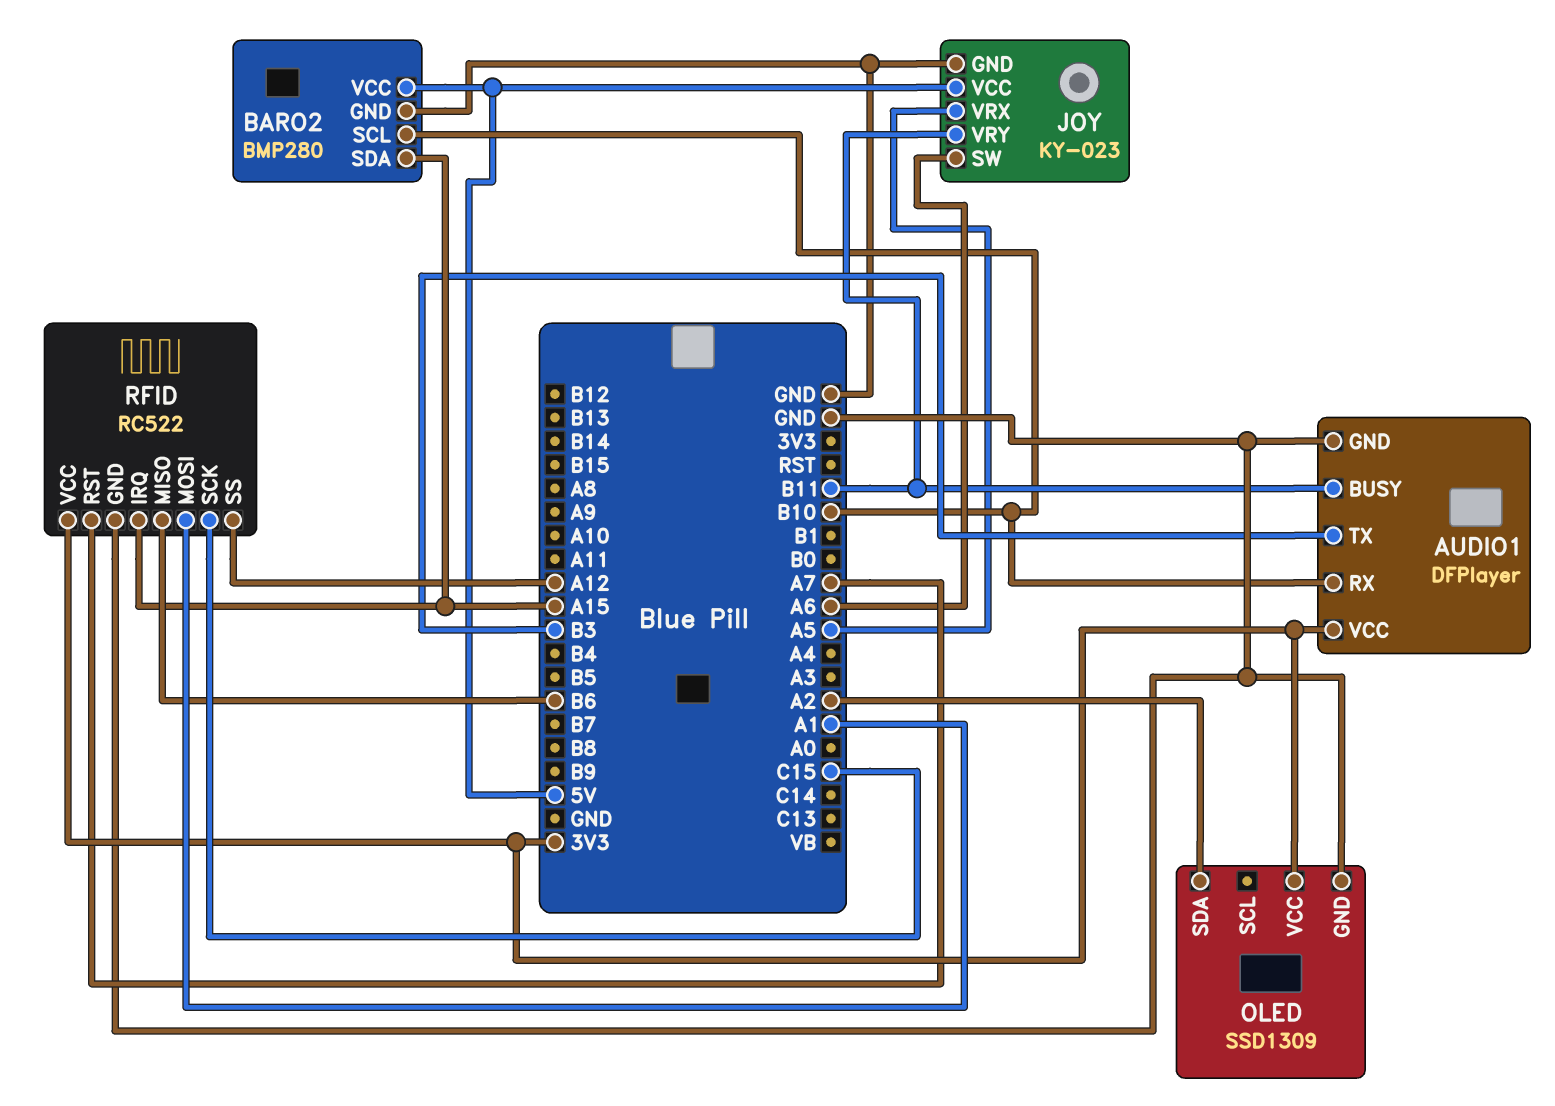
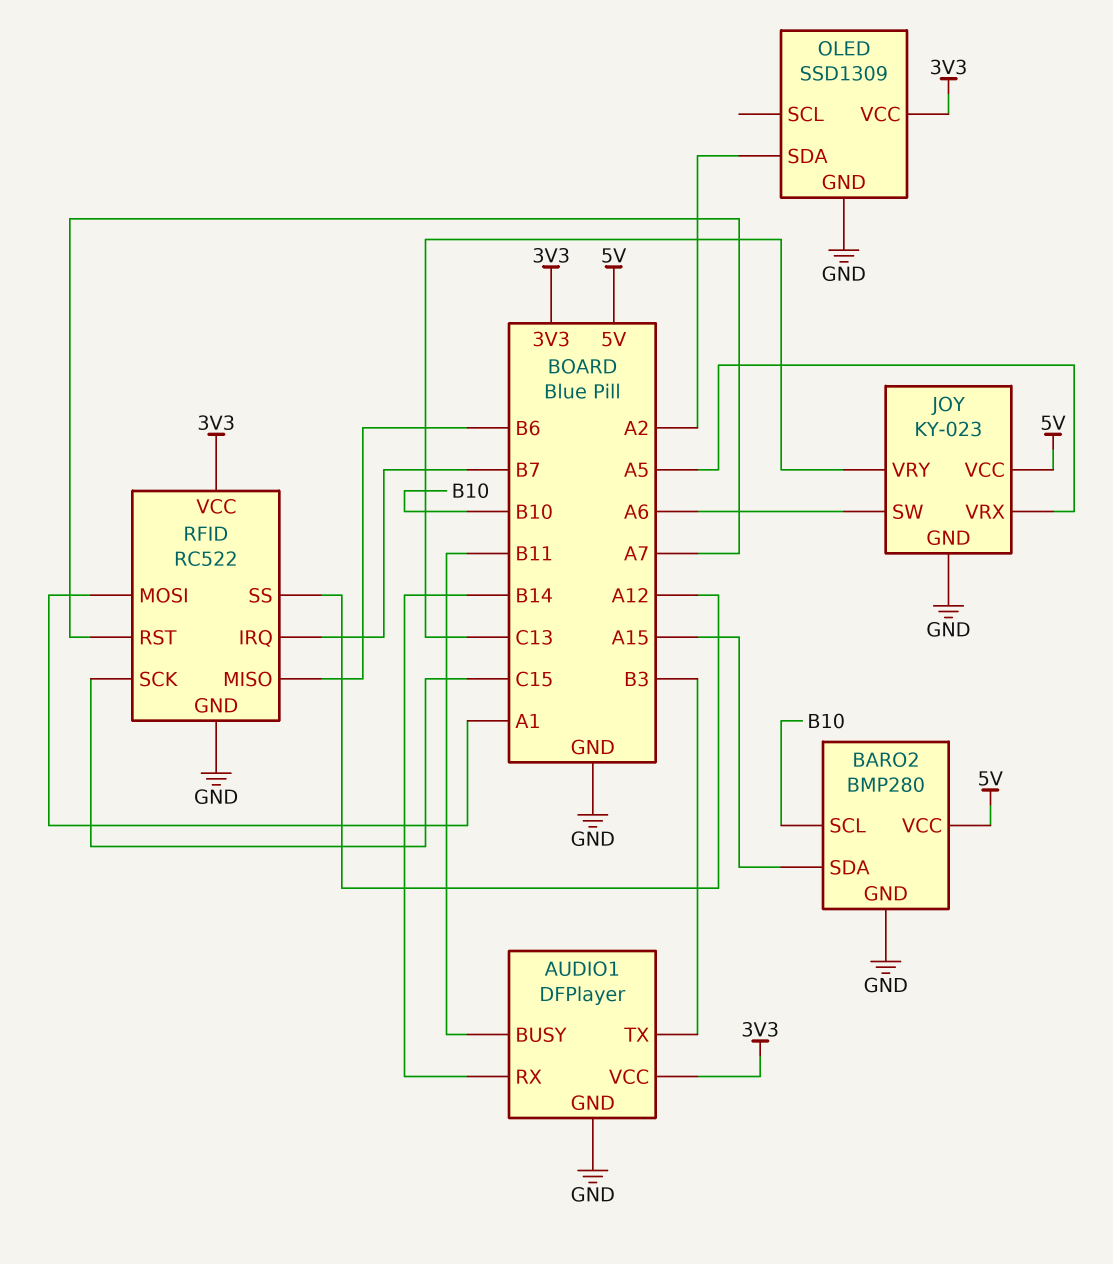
AUDIO1 pin RX: B10 -> B14
JOY pin VRY: B11 -> C13
RFID pin IRQ: A15 -> B7

